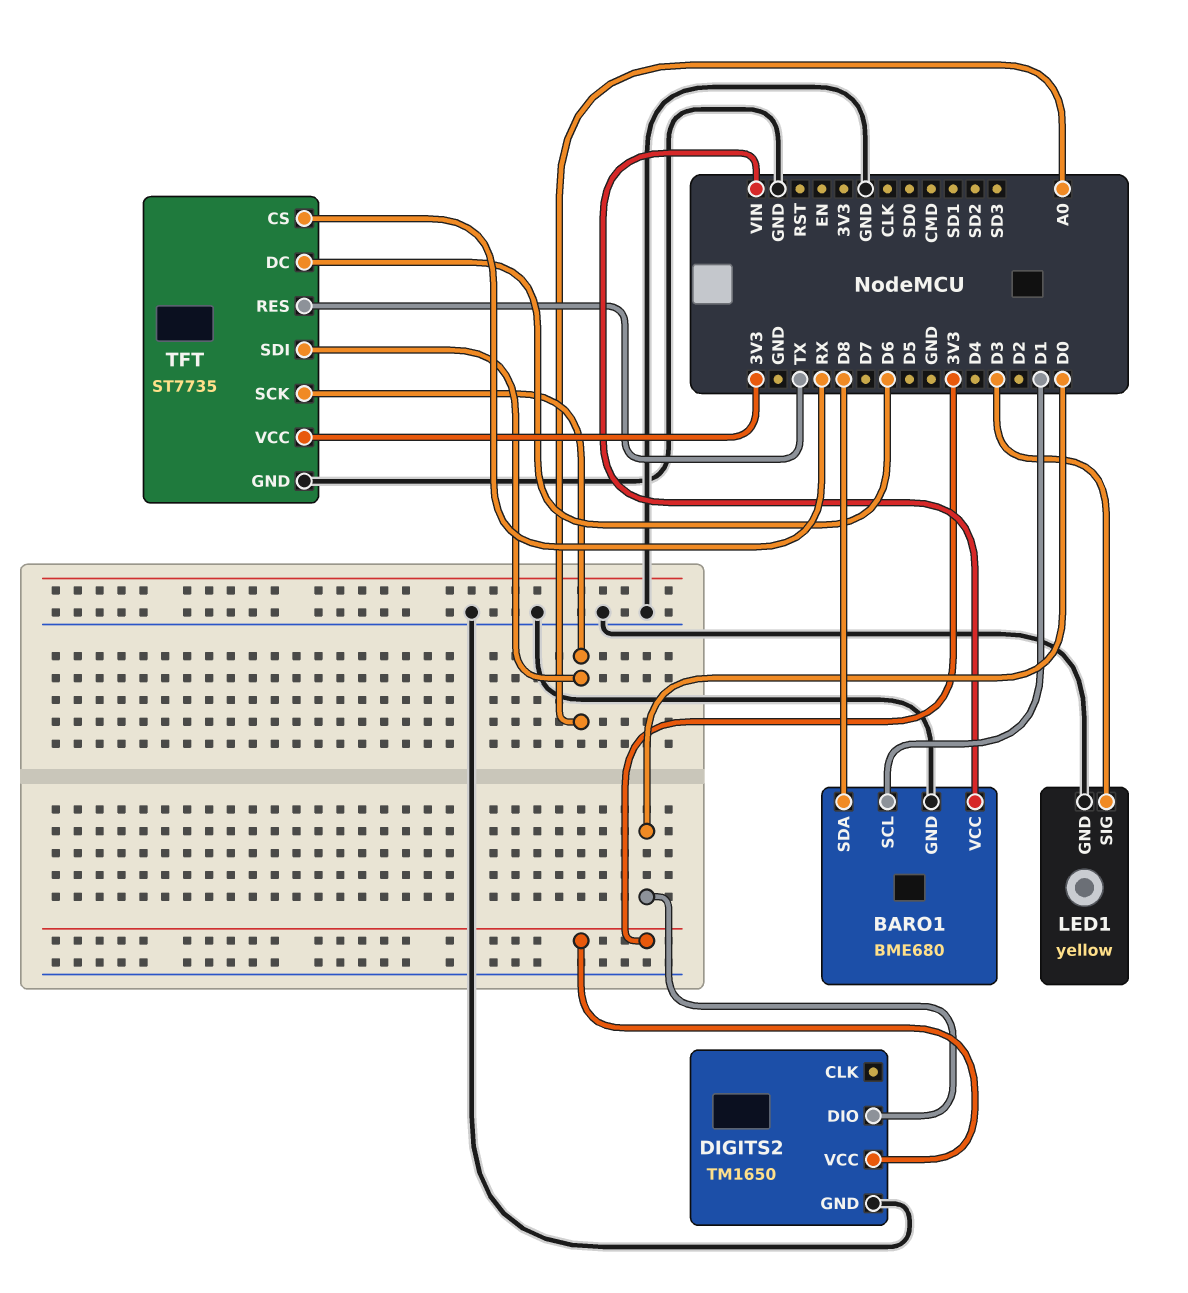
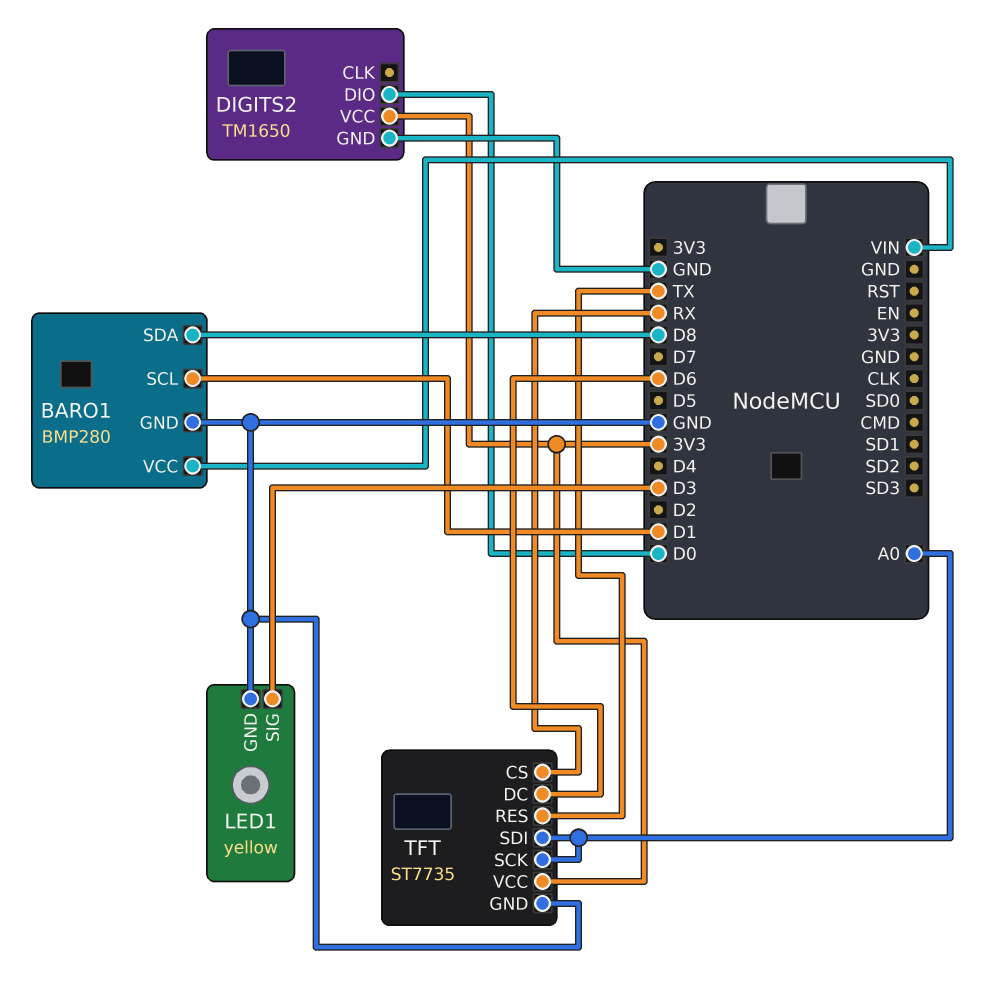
BARO1: BME680 -> BMP280

